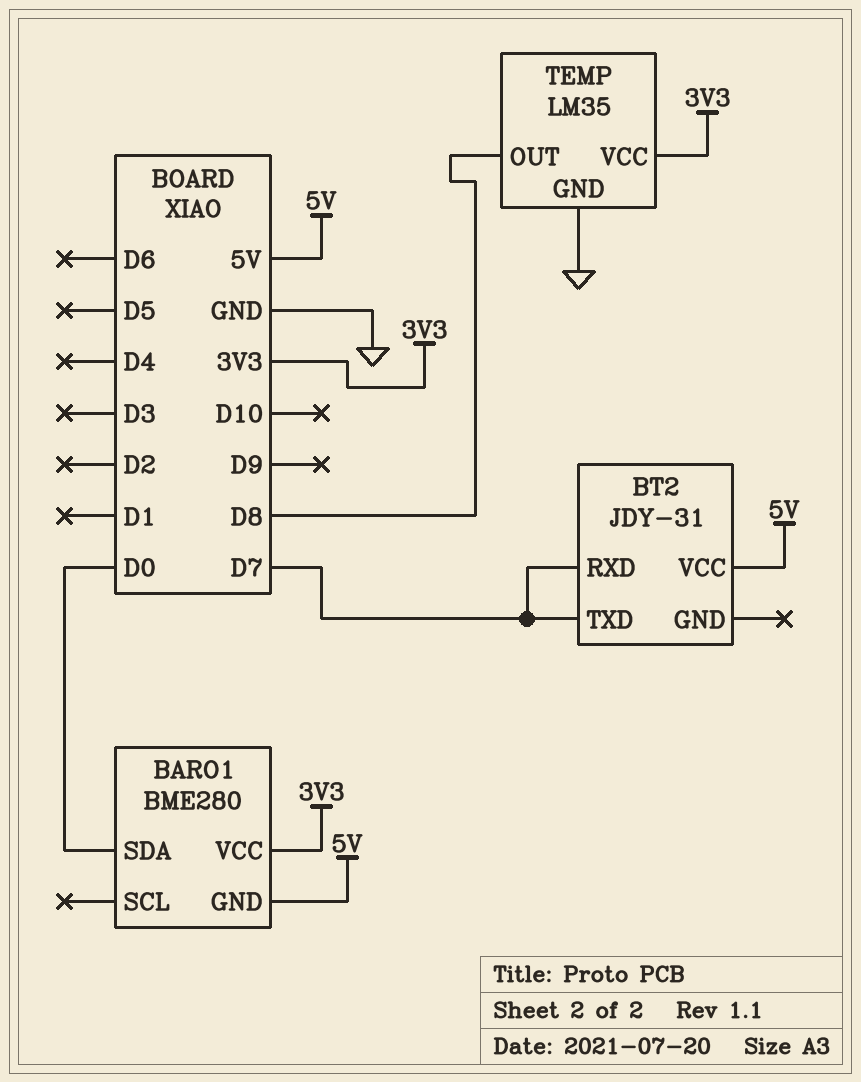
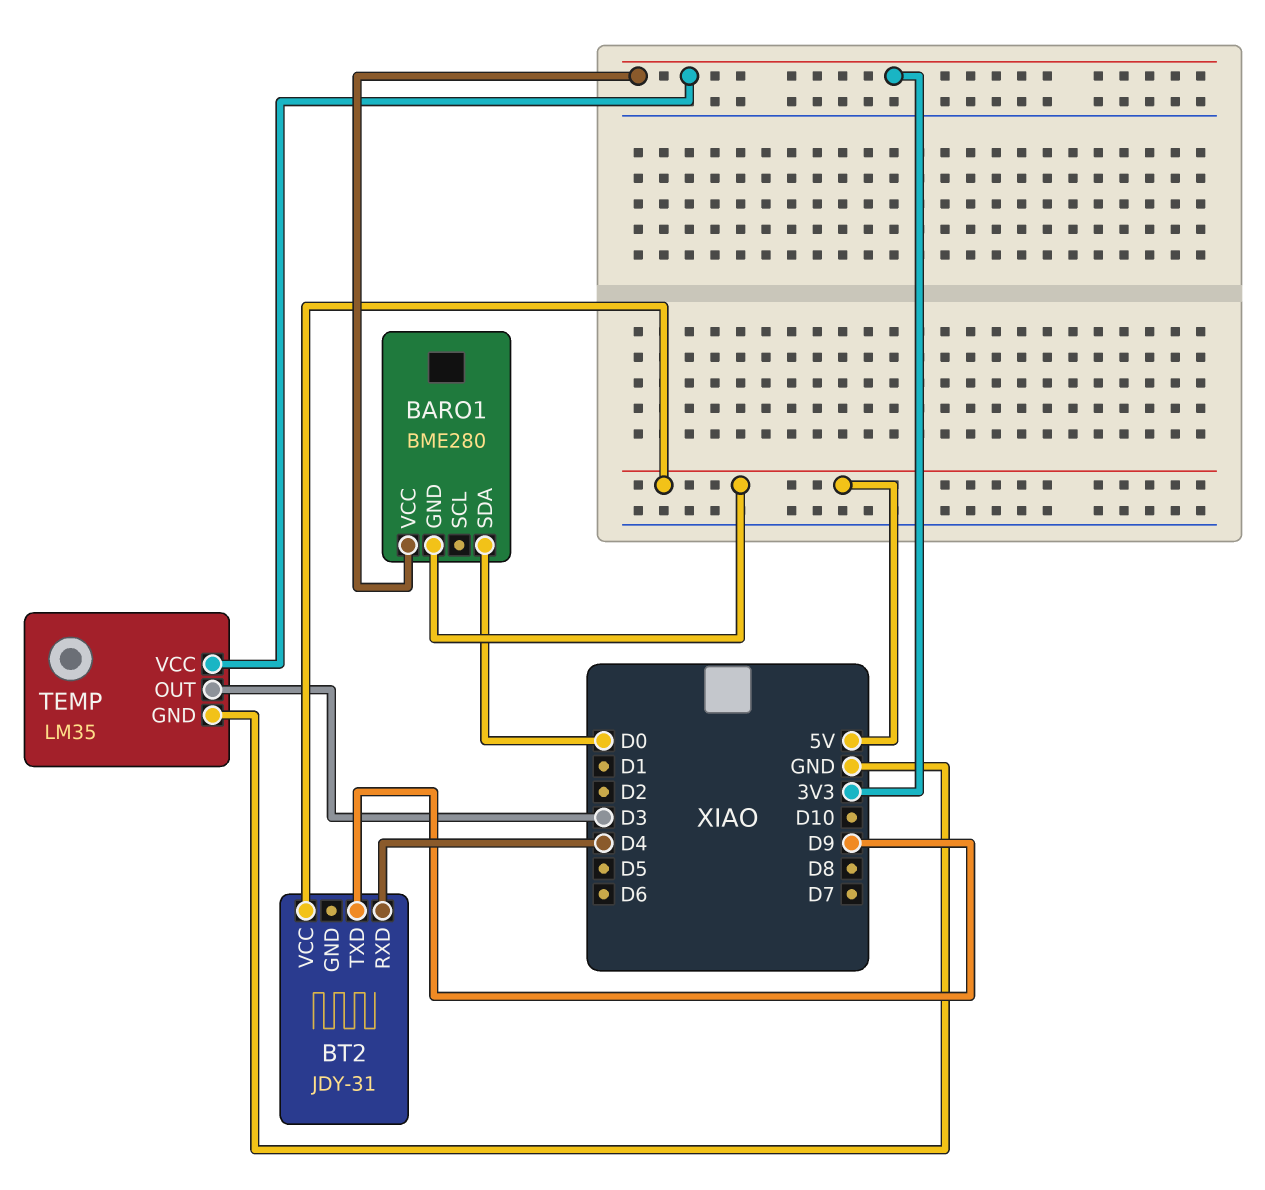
BT2 pin RXD: D7 -> D4
BT2 pin TXD: D7 -> D9
TEMP pin OUT: D8 -> D3

